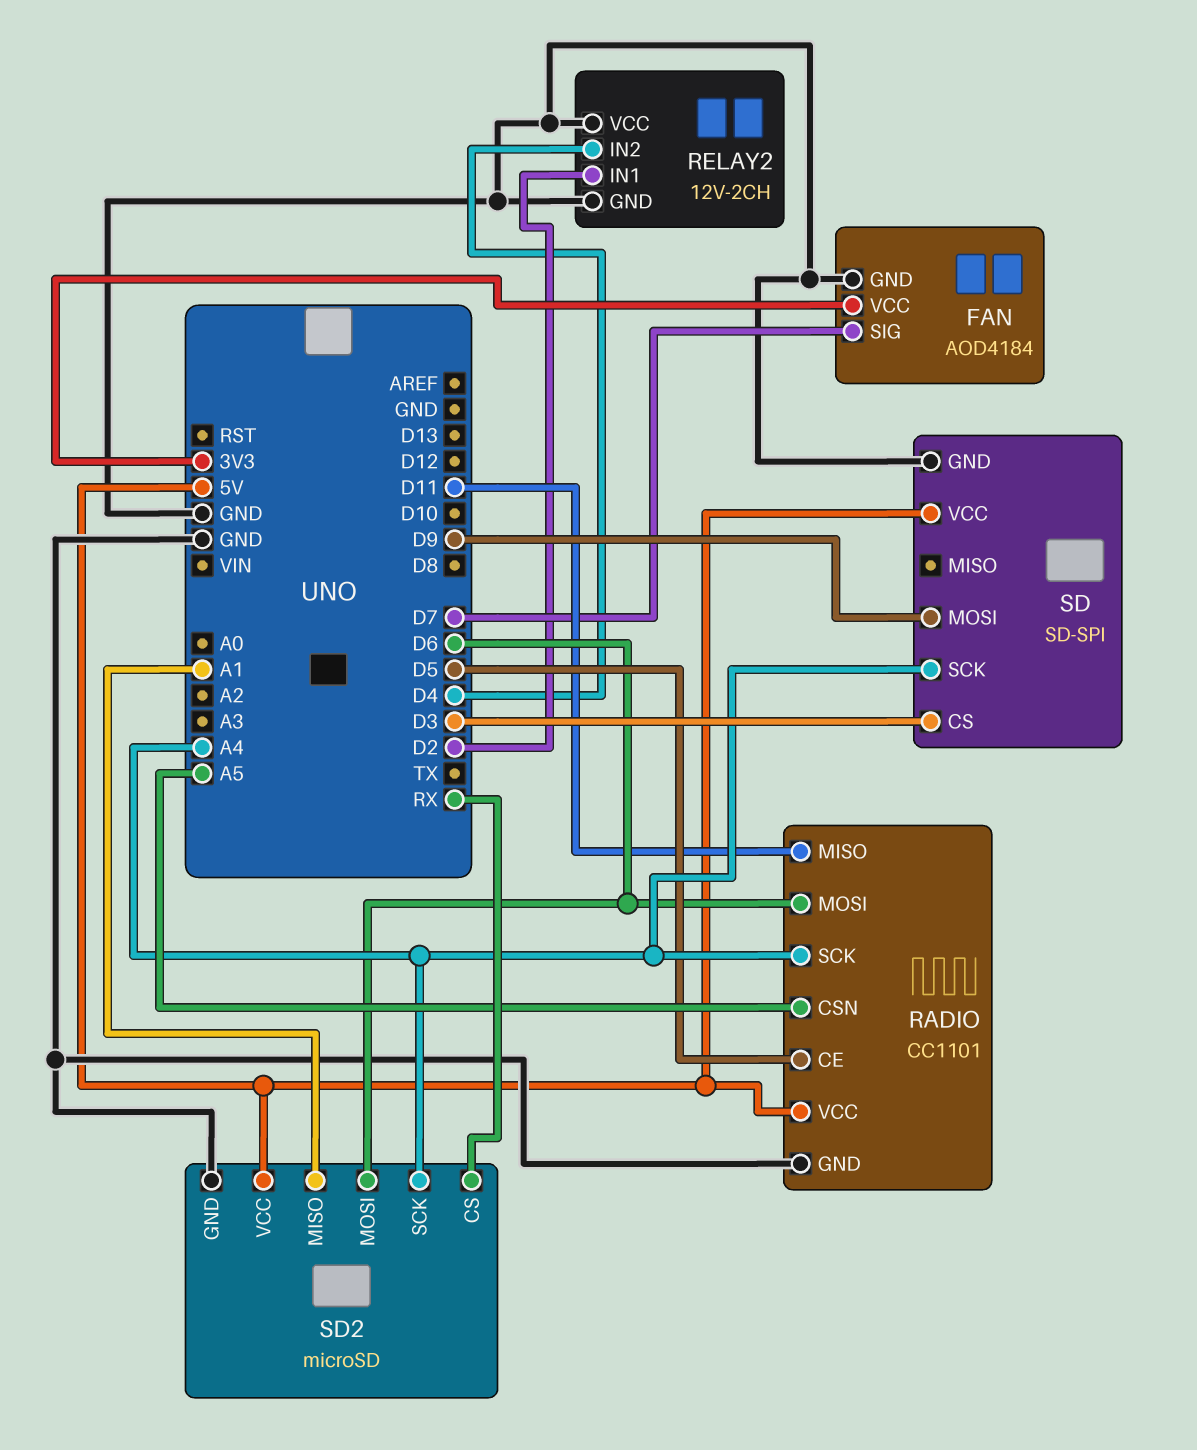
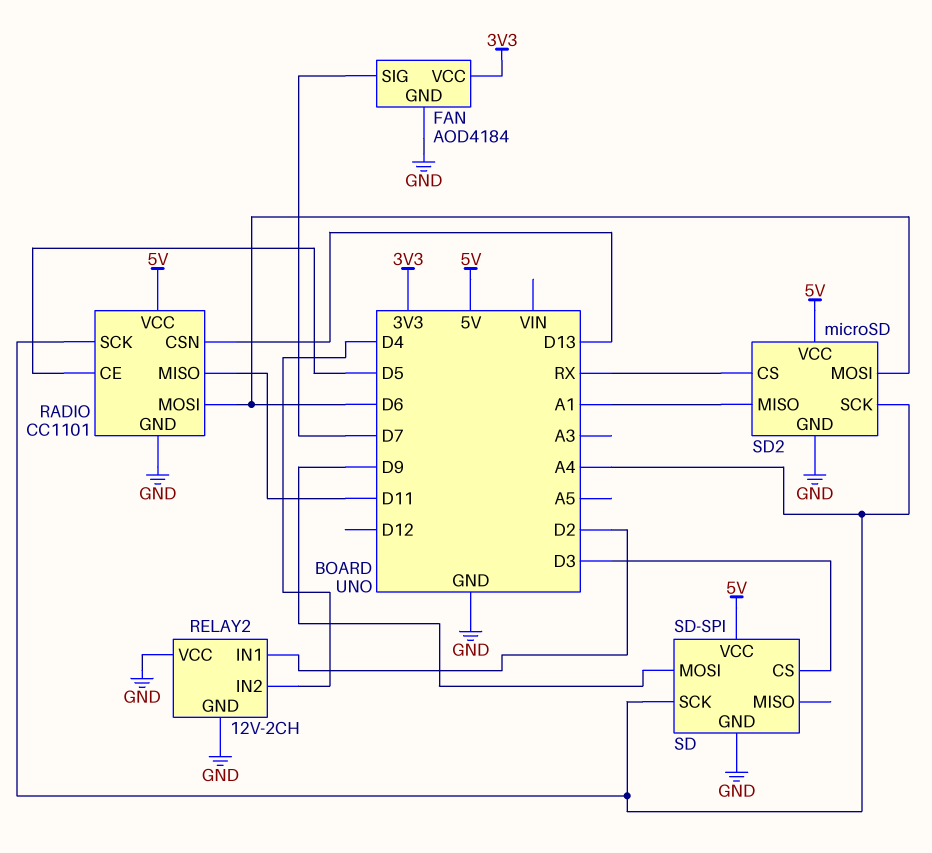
RADIO pin CSN: A5 -> D13

